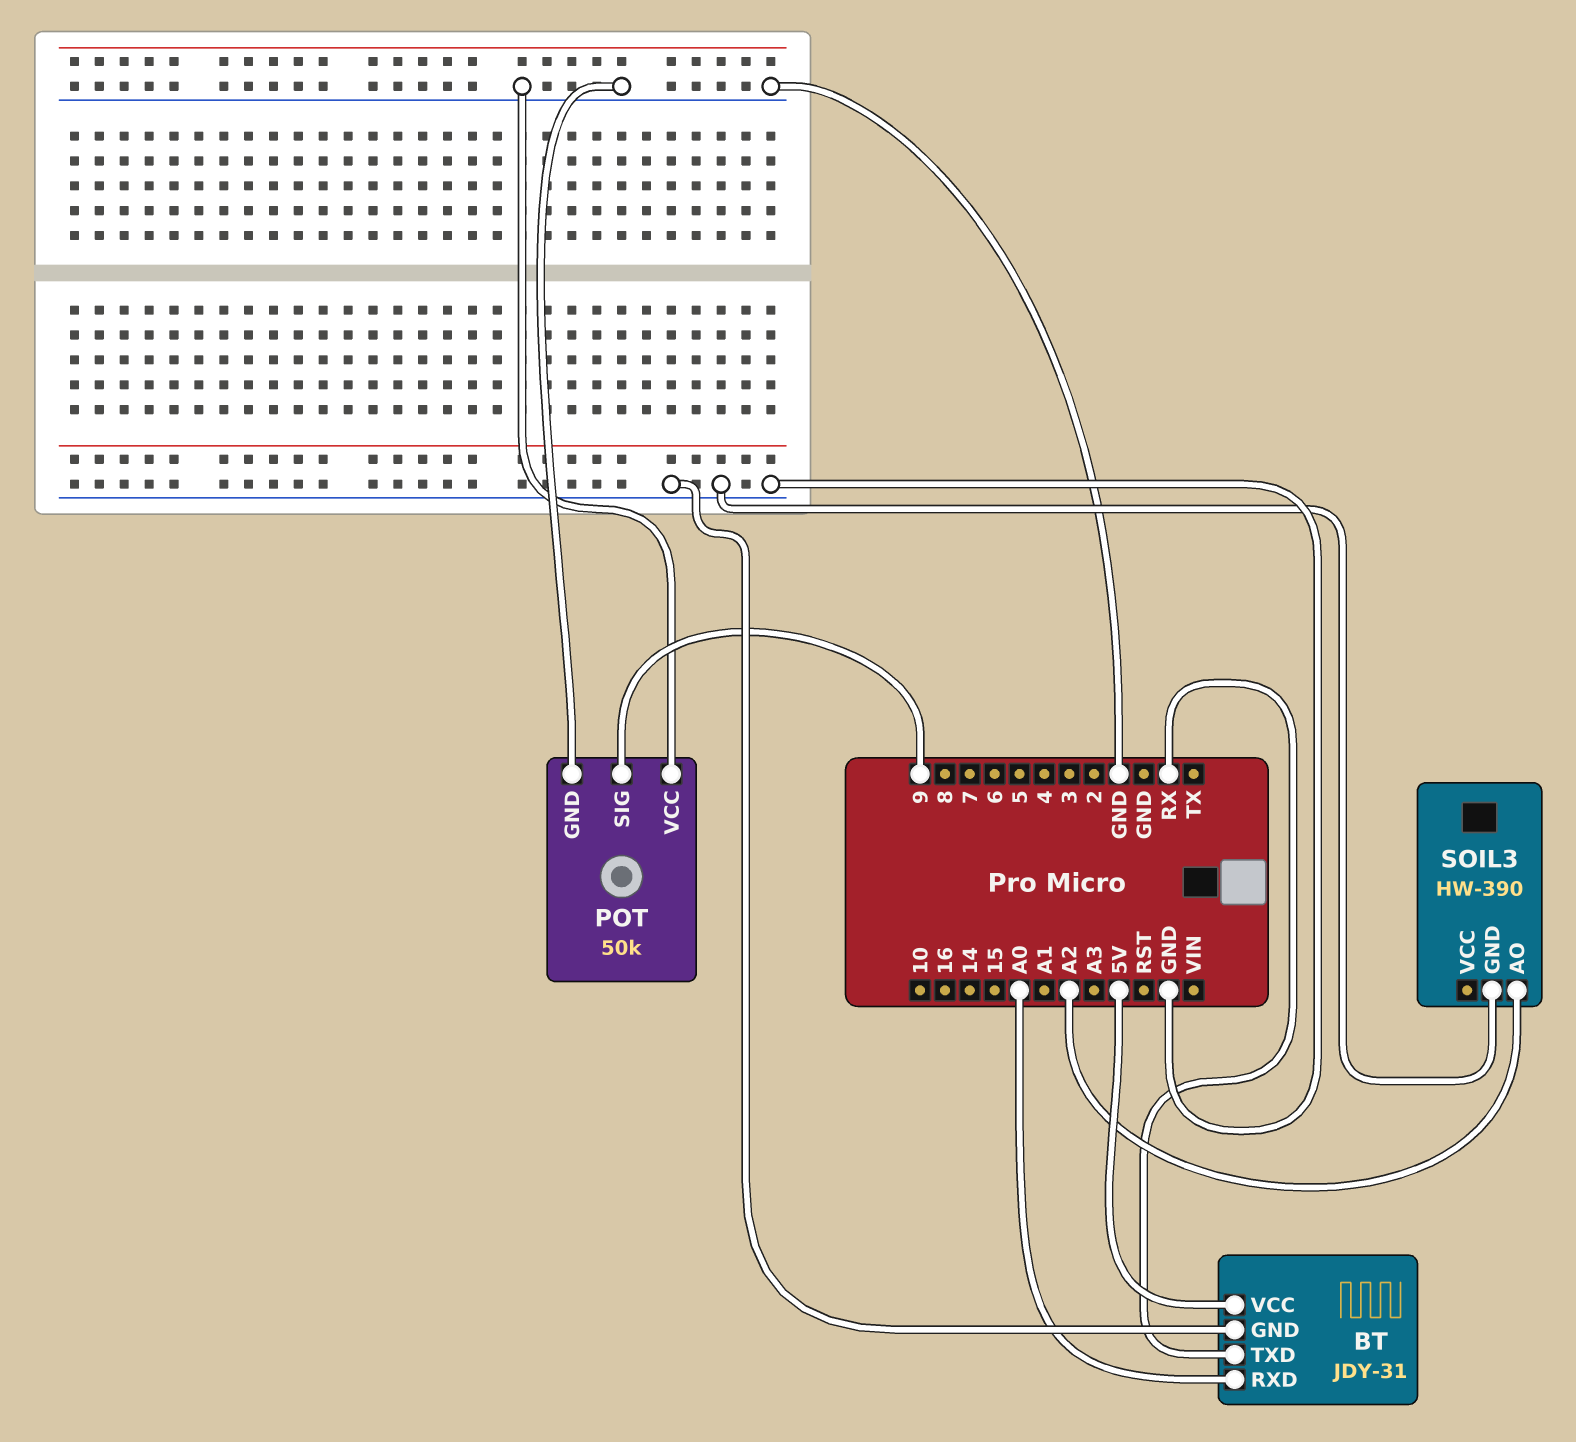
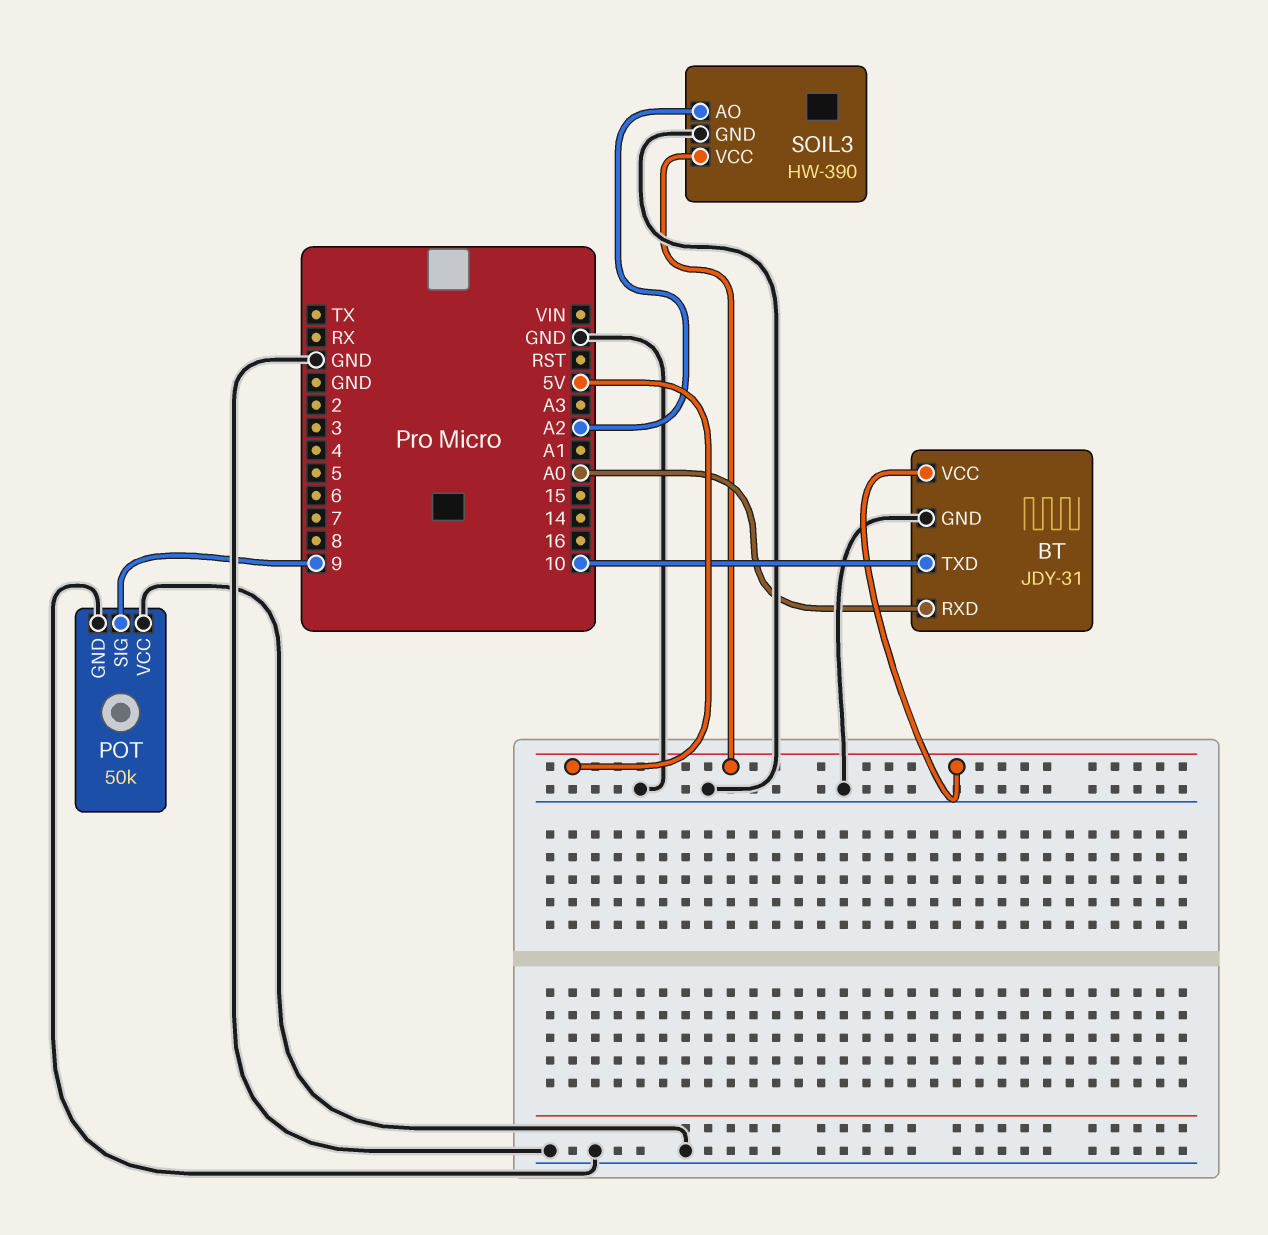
BT pin TXD: RX -> 10
SOIL3 pin VCC: none -> 5V

